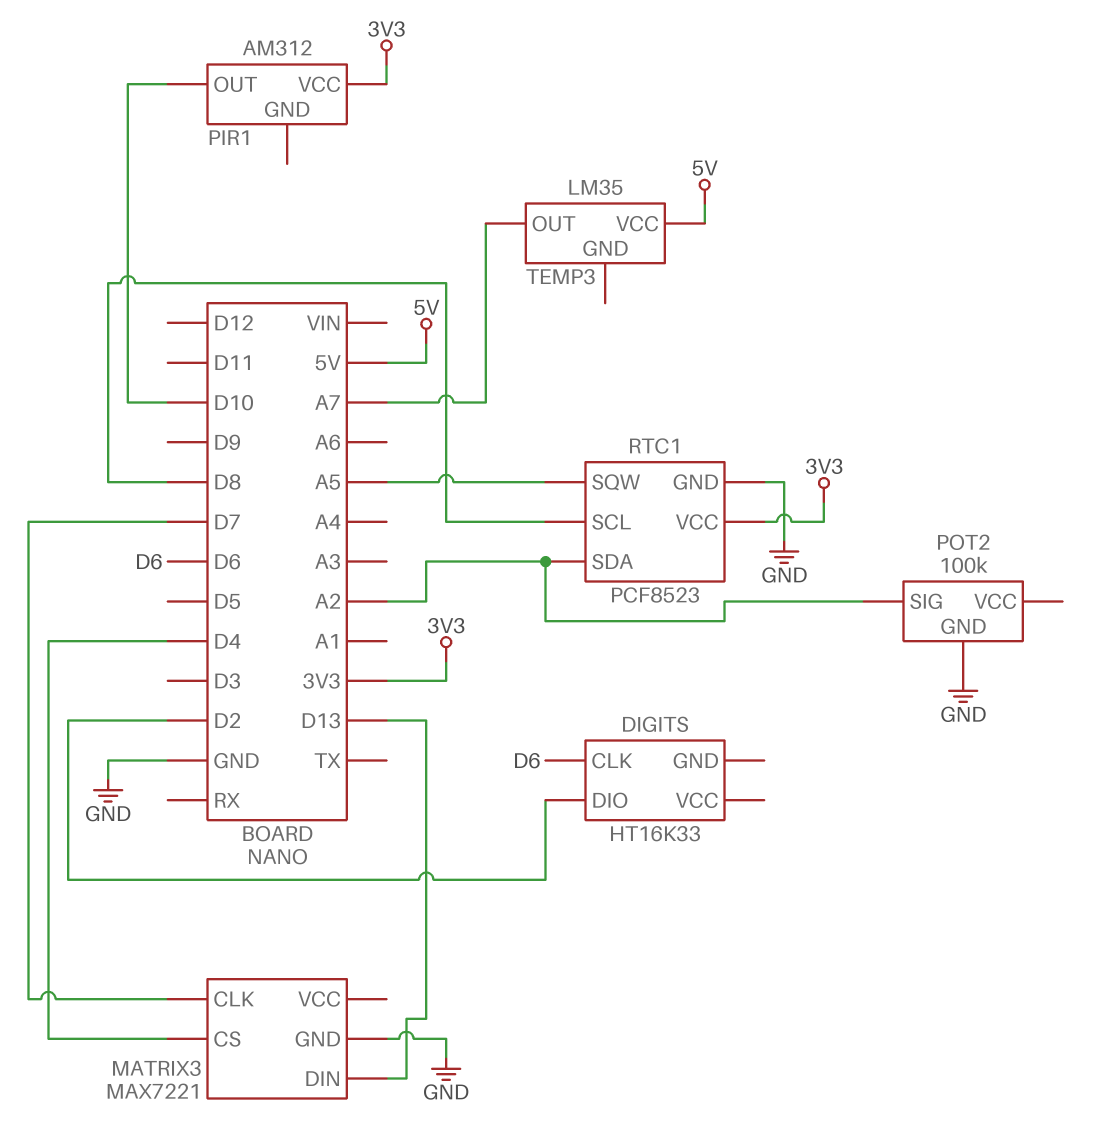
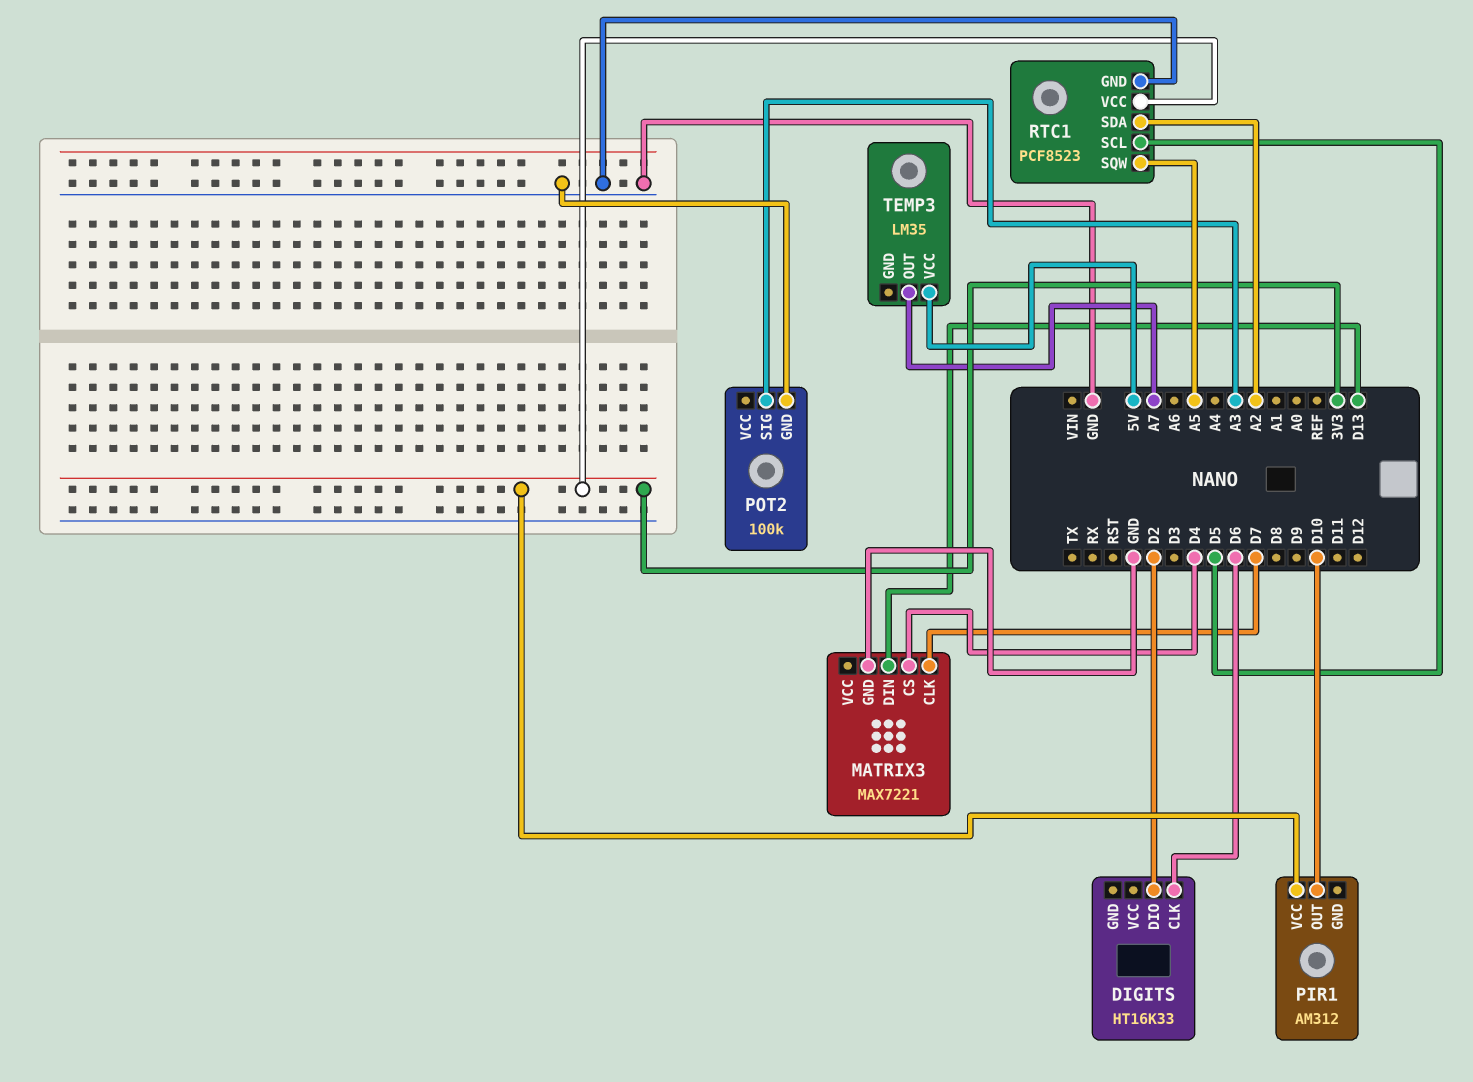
POT2 pin SIG: A2 -> A3
RTC1 pin SCL: D8 -> D5

